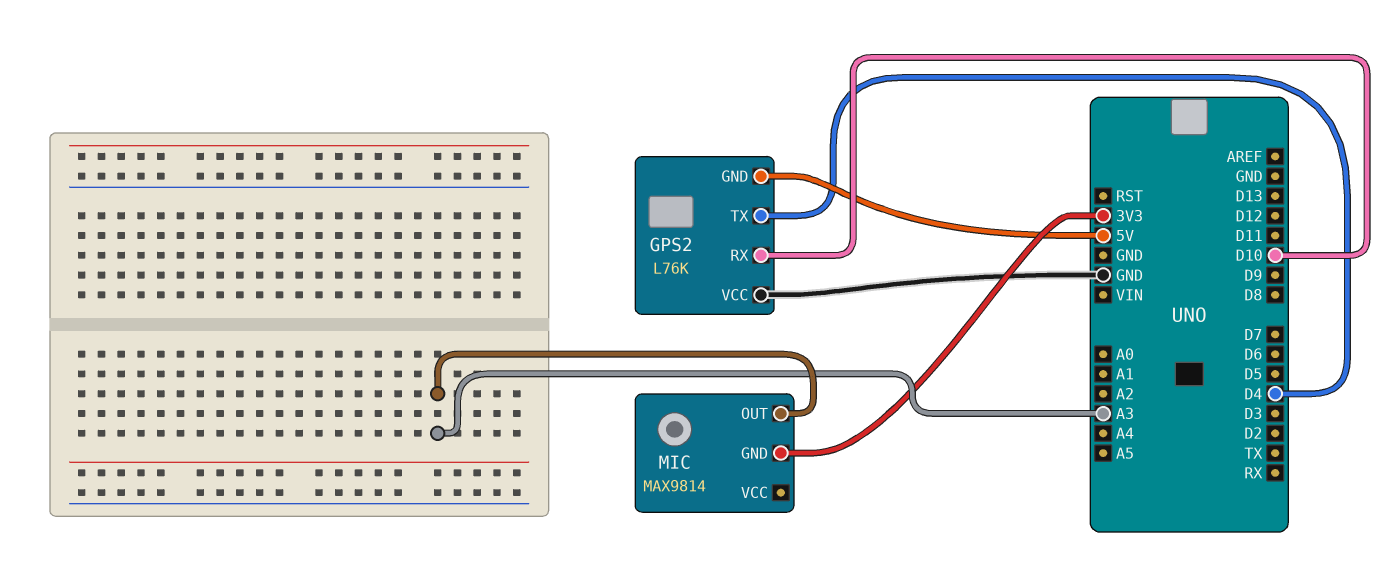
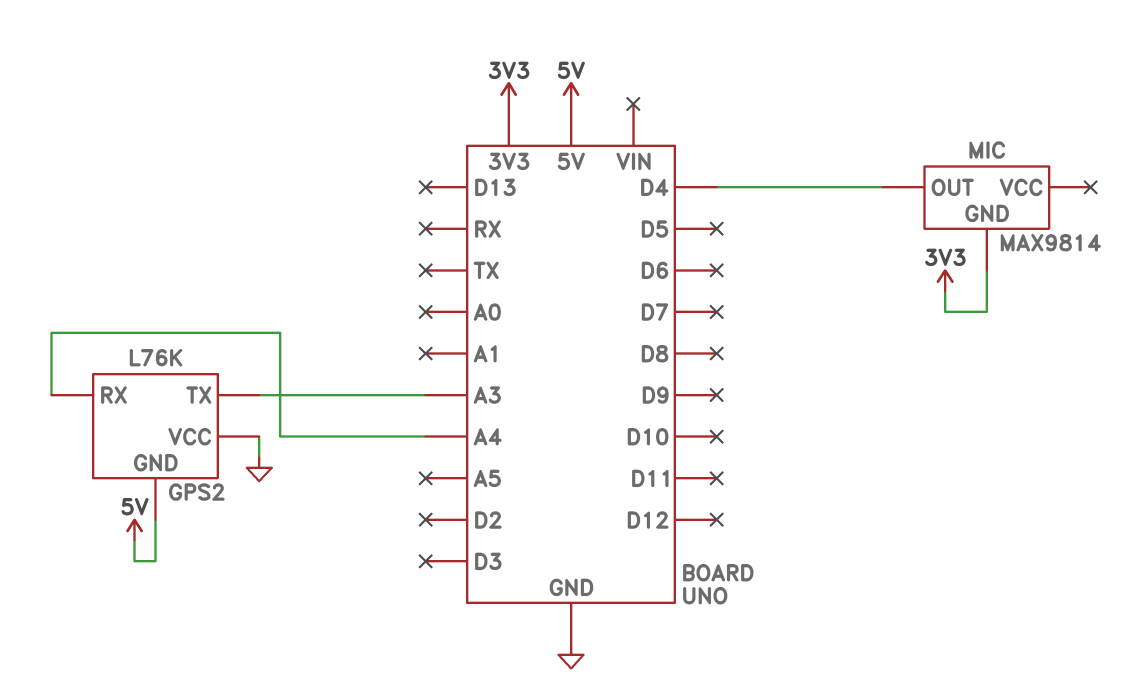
GPS2 pin RX: D10 -> A4
GPS2 pin TX: D4 -> A3
MIC pin OUT: A3 -> D4

